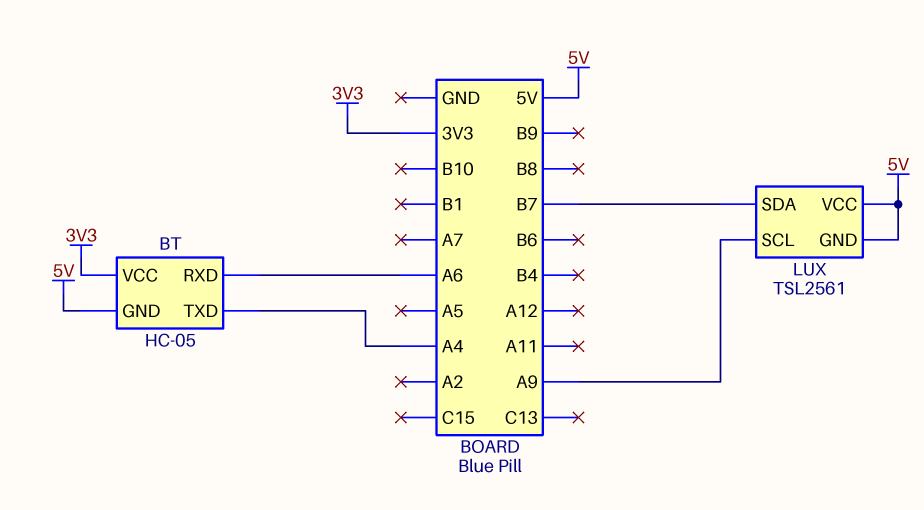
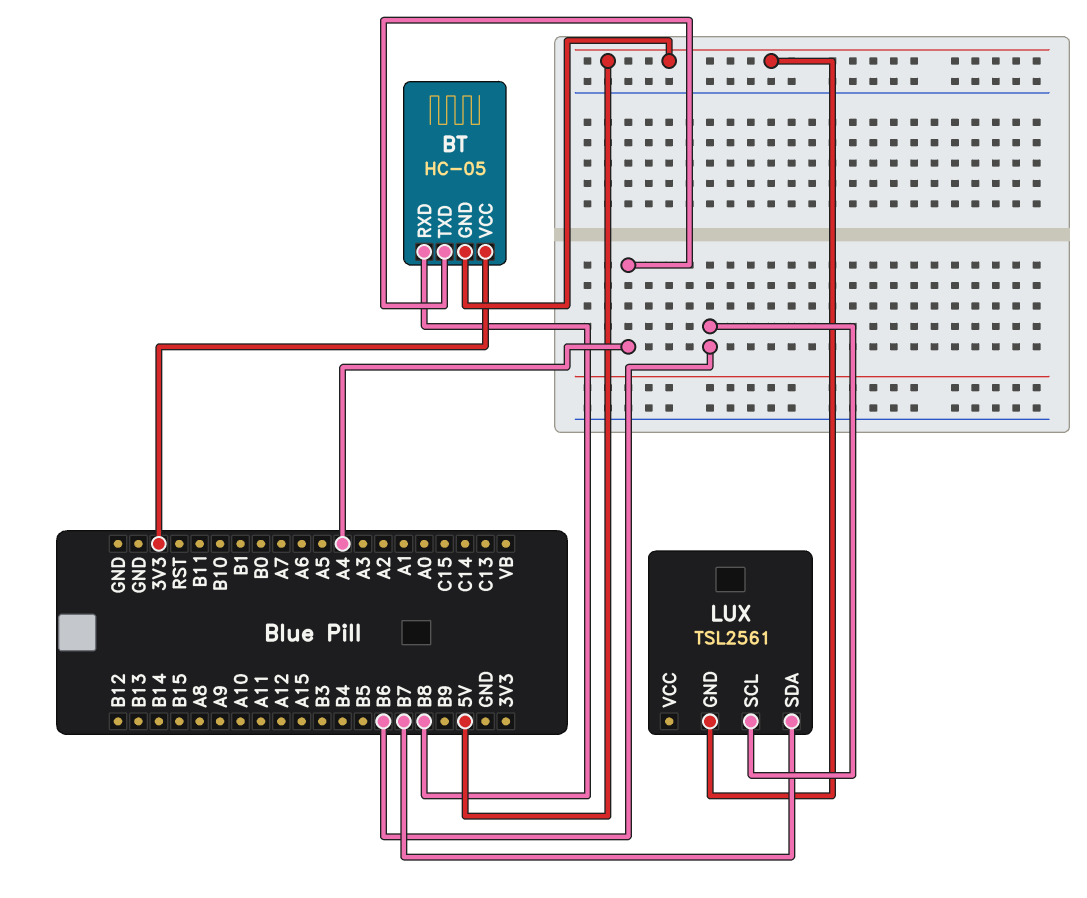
BT pin RXD: A6 -> B8
LUX pin SCL: A9 -> B6
LUX pin VCC: 5V -> none

